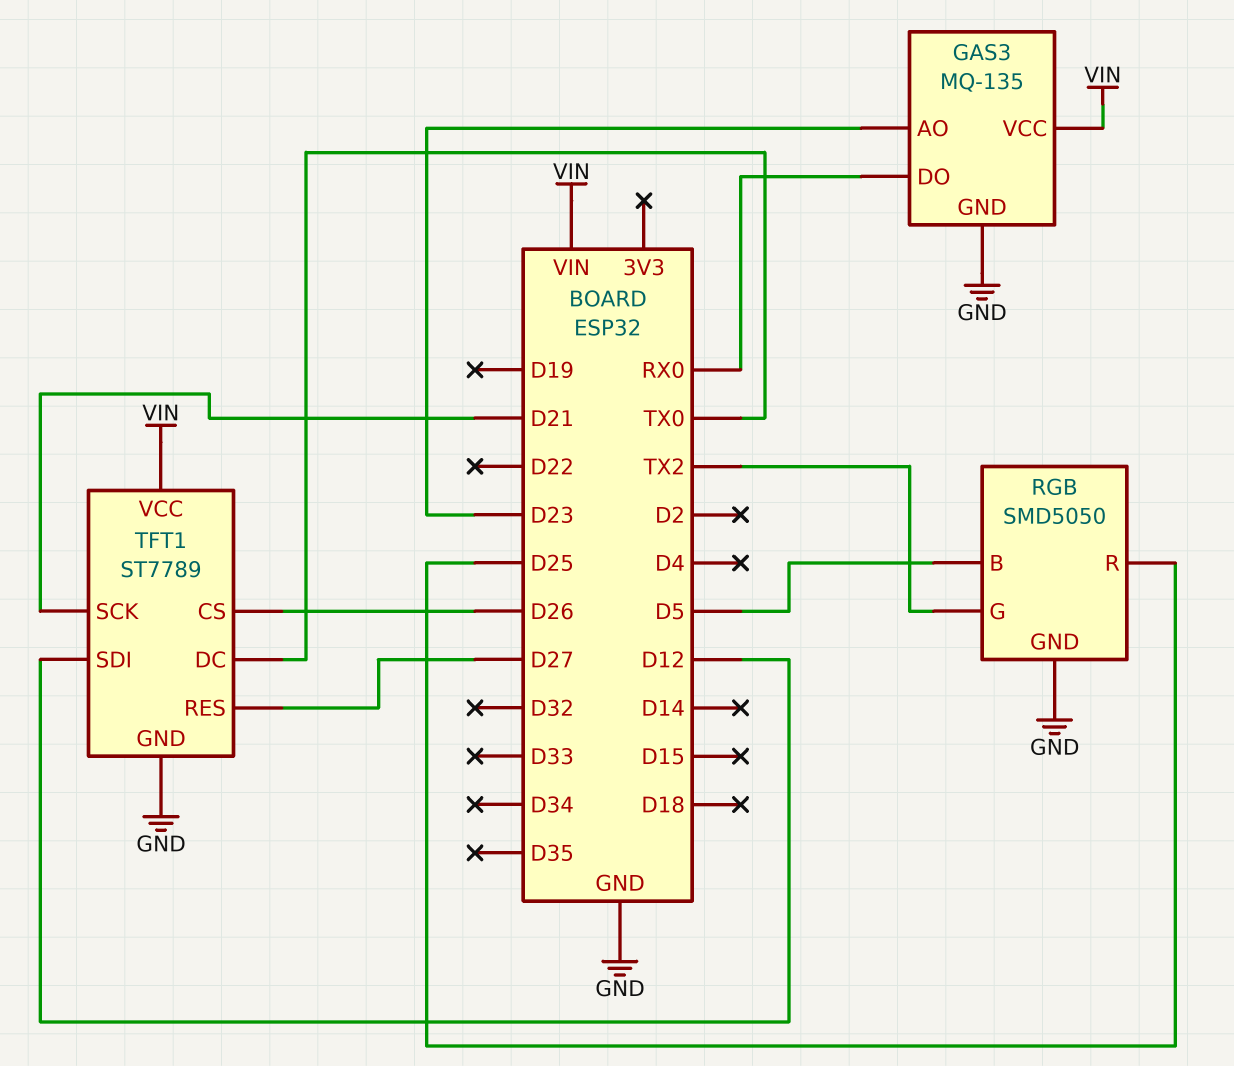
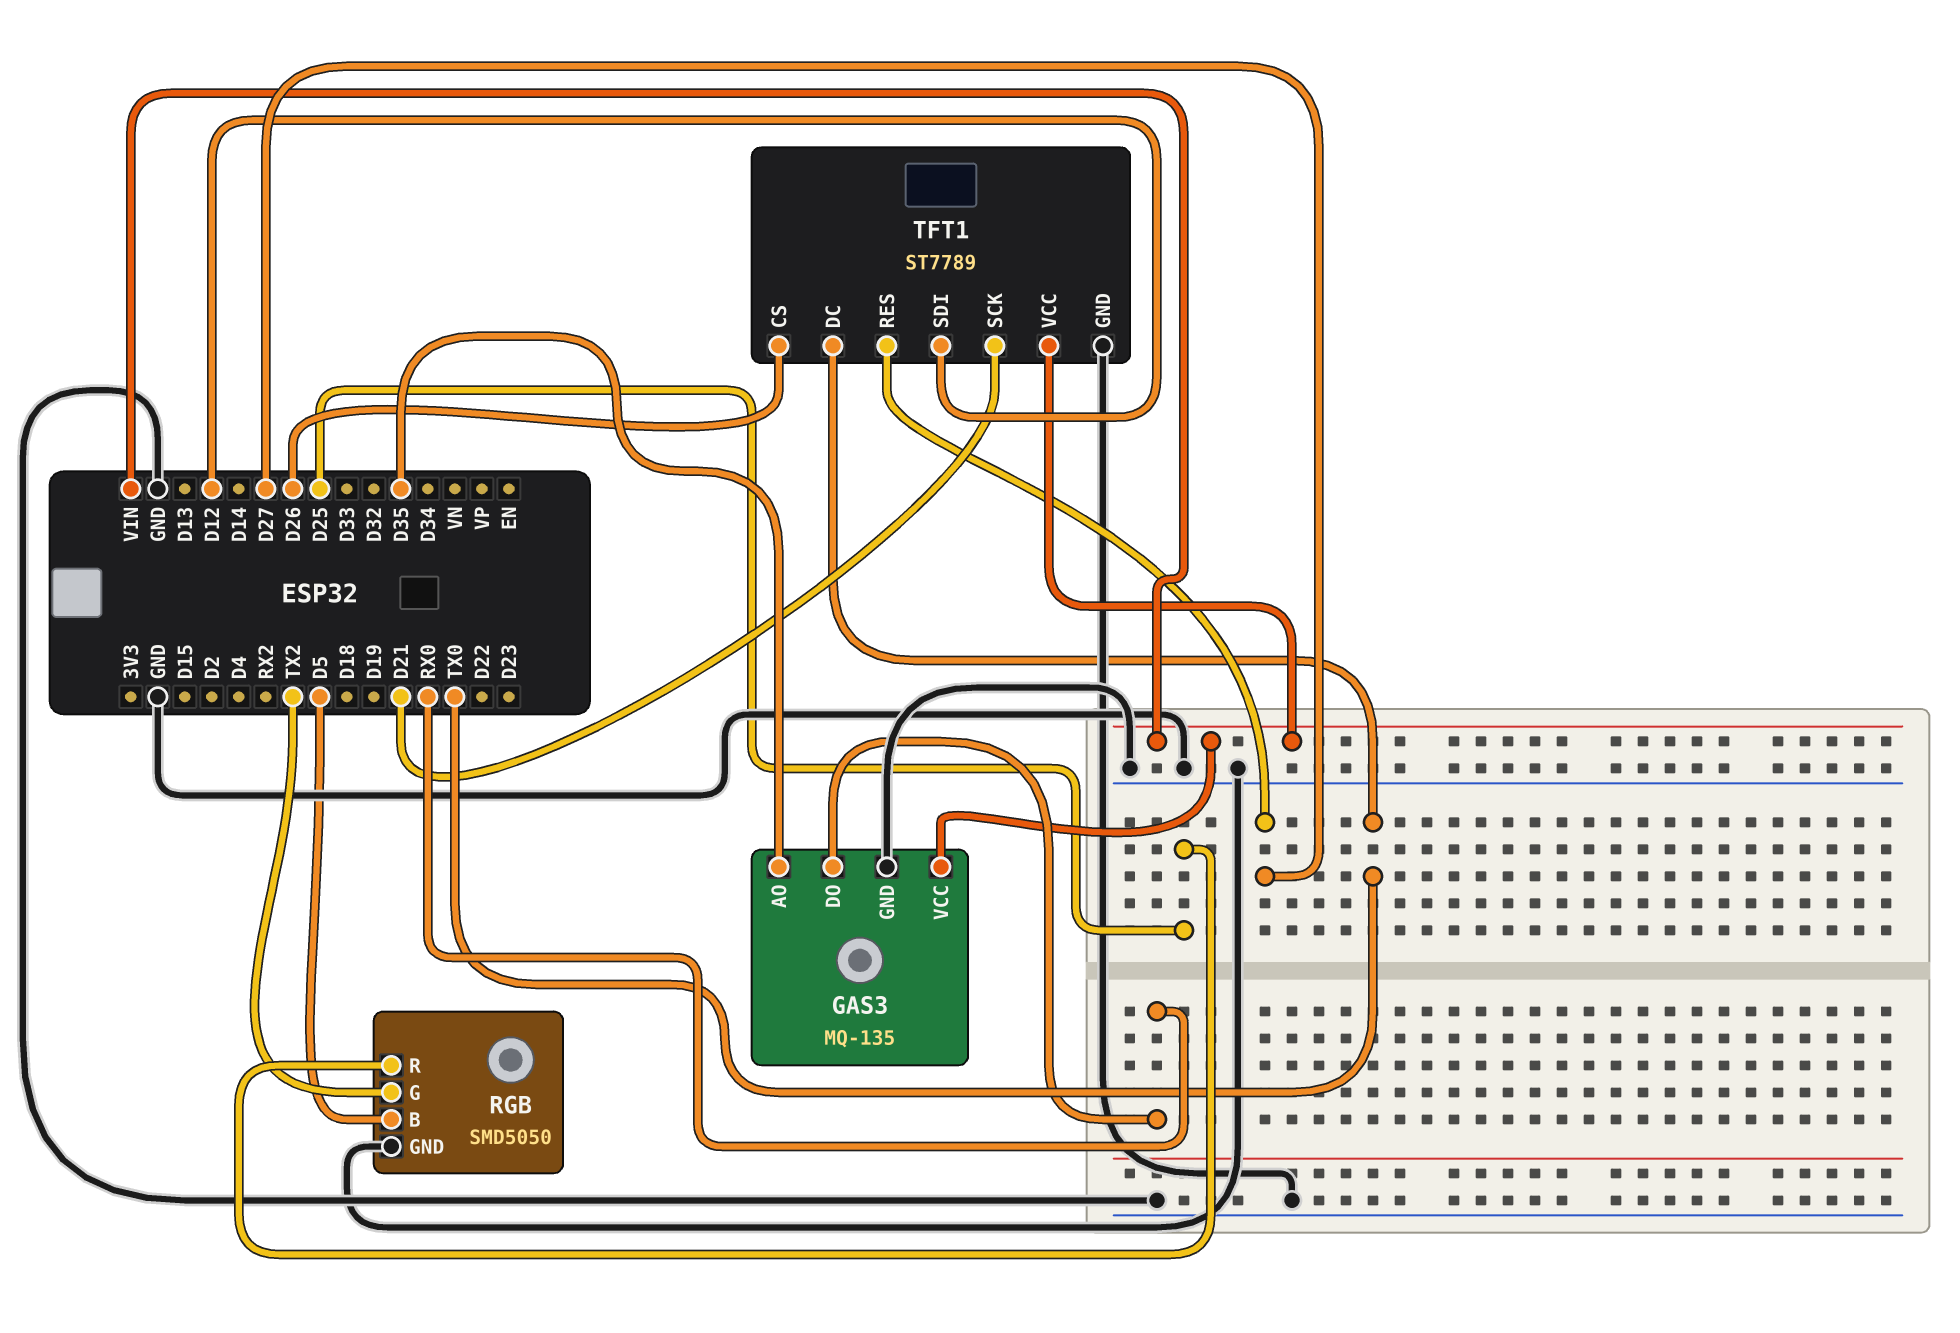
GAS3 pin AO: D23 -> D35

